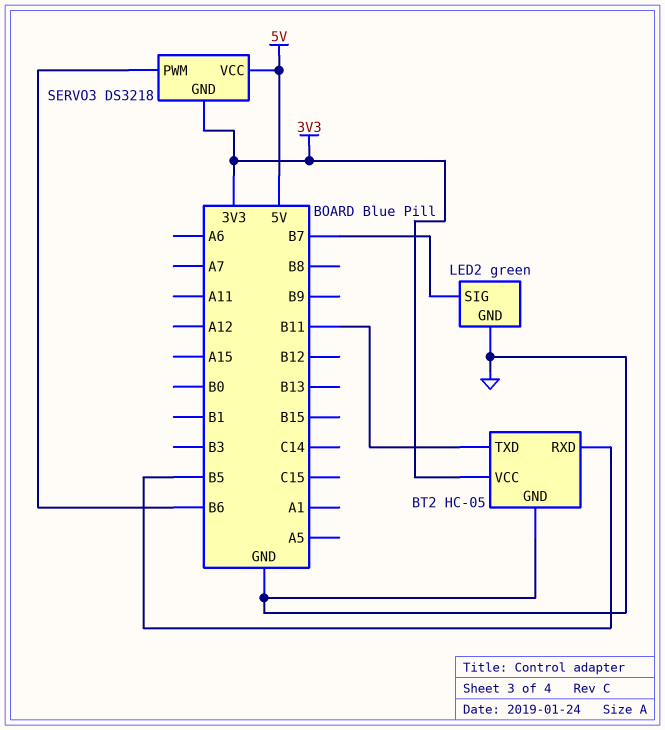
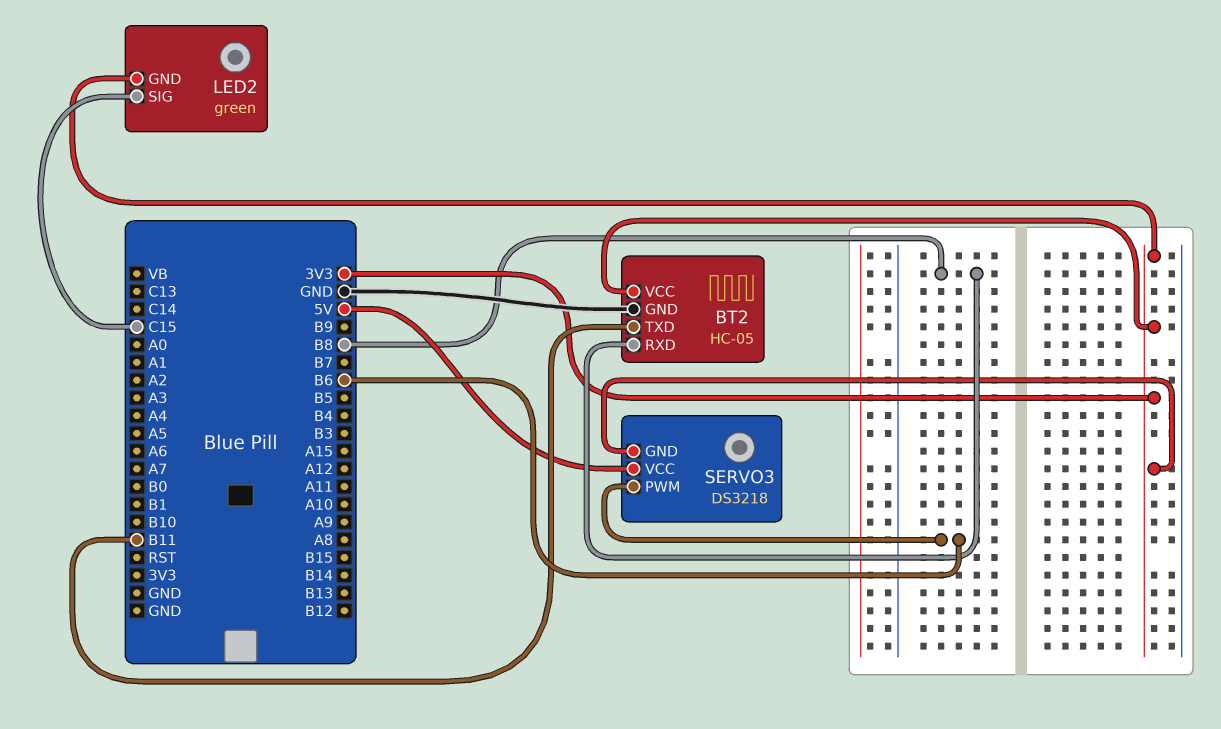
BT2 pin RXD: B5 -> B8
LED2 pin GND: GND -> 3V3
LED2 pin SIG: B7 -> C15

